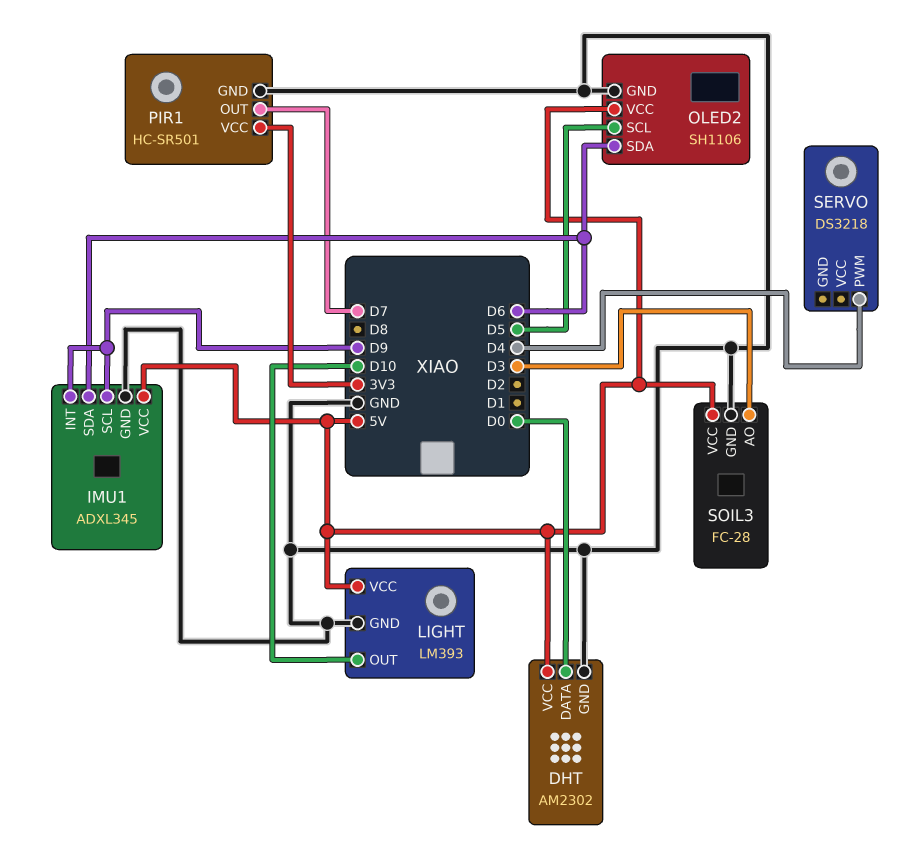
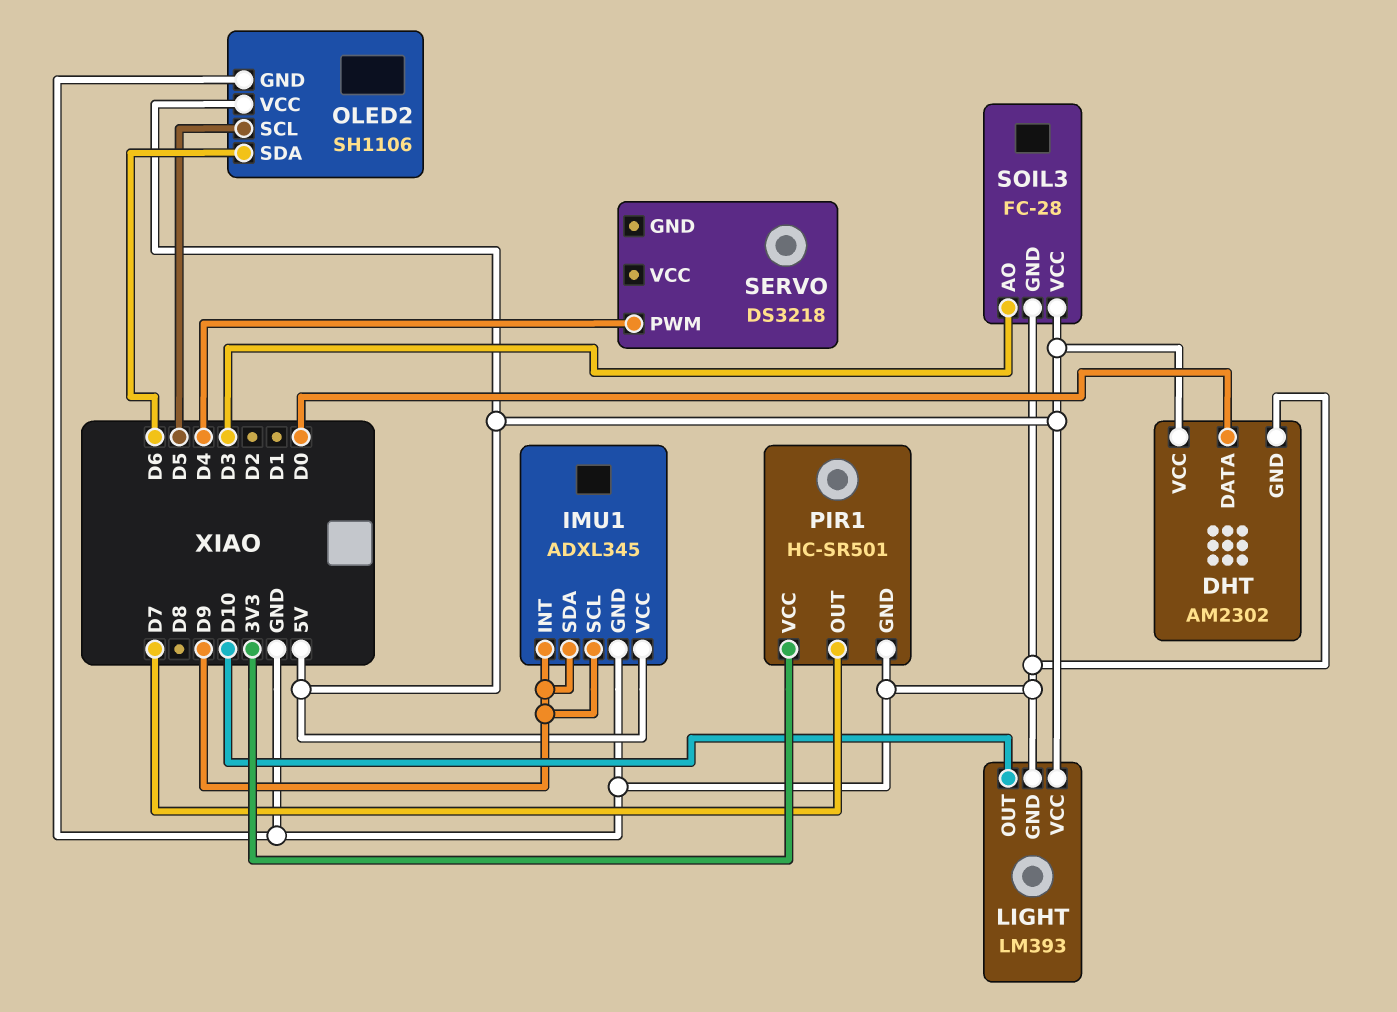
IMU1 pin SDA: D6 -> D9

